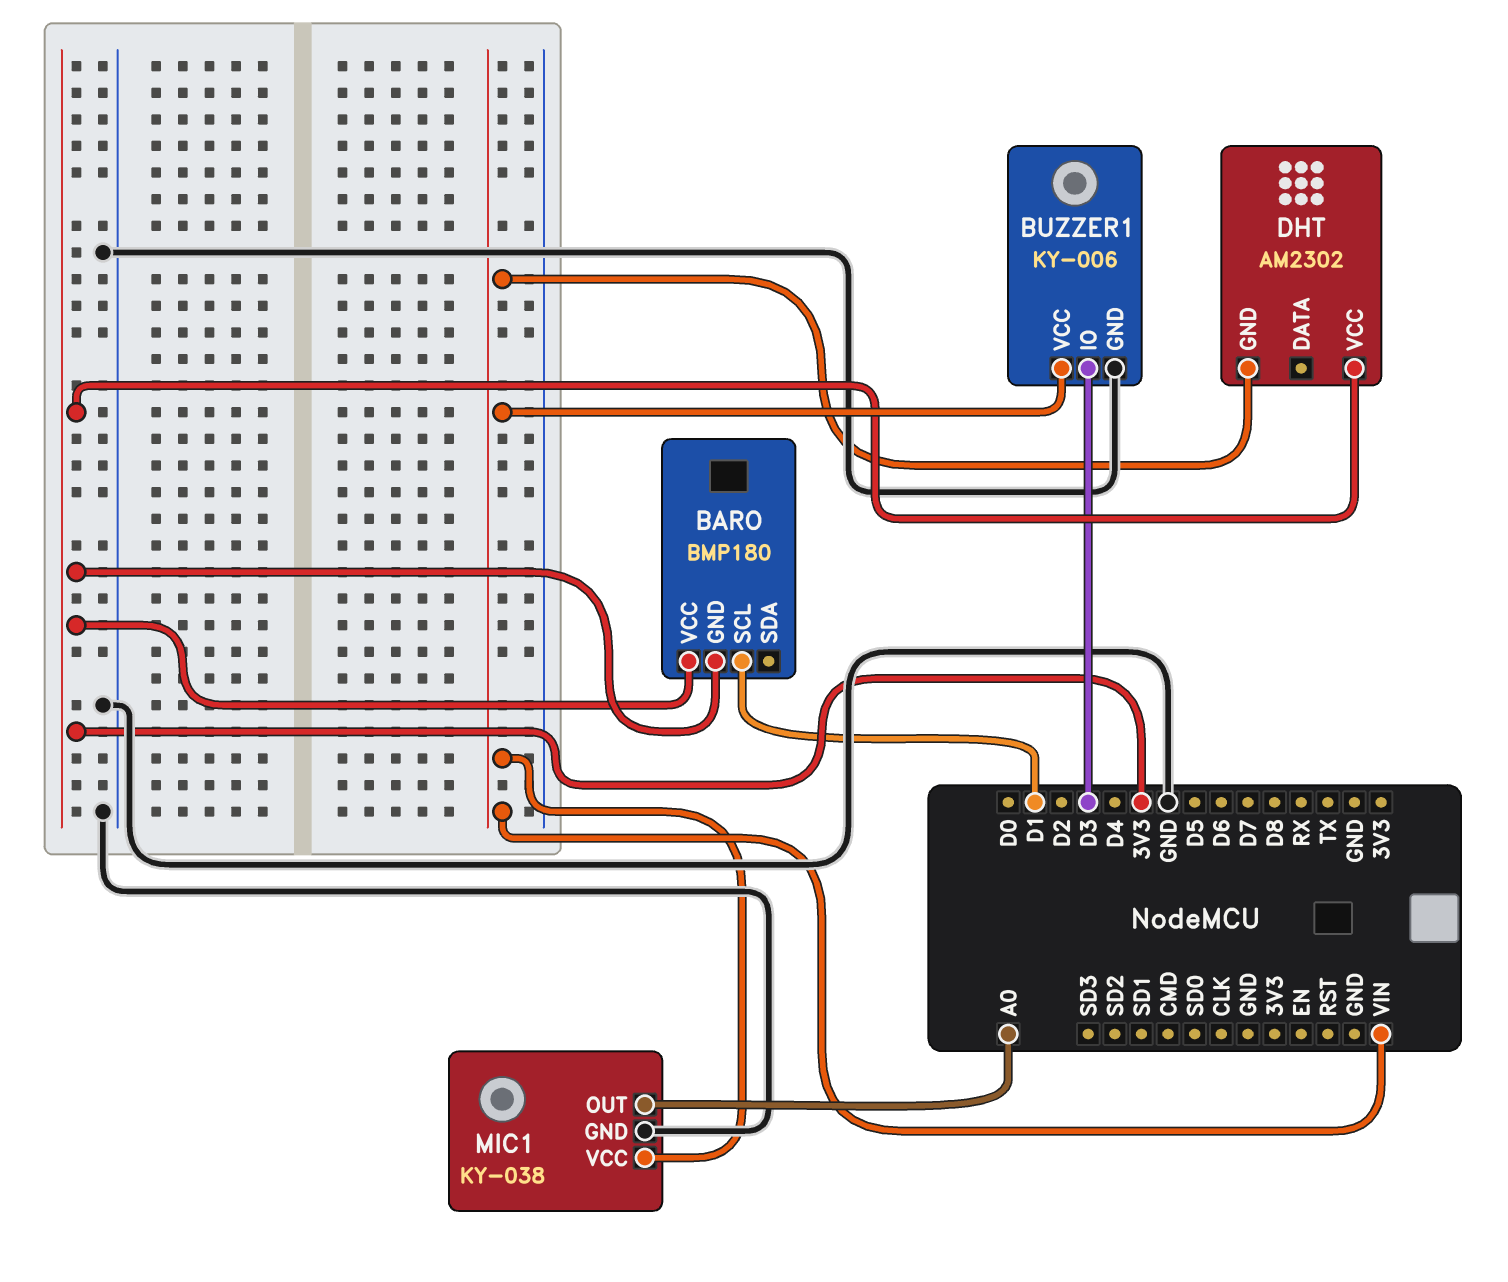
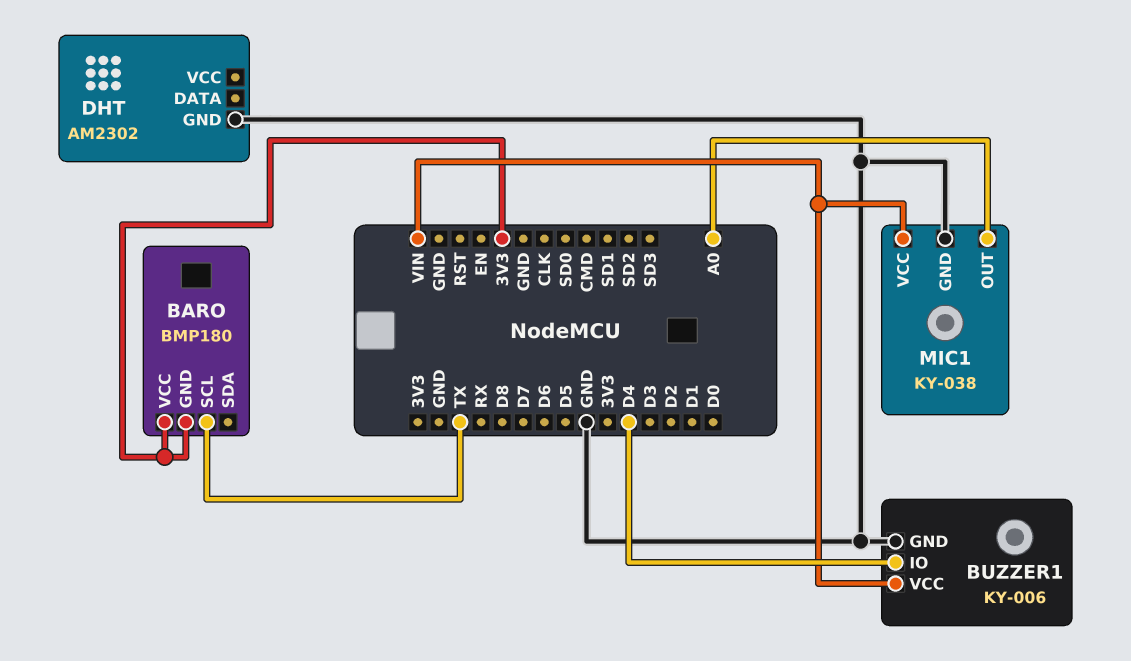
BARO pin SCL: D1 -> TX
BUZZER1 pin IO: D3 -> D4
DHT pin GND: VIN -> GND
DHT pin VCC: 3V3 -> none

